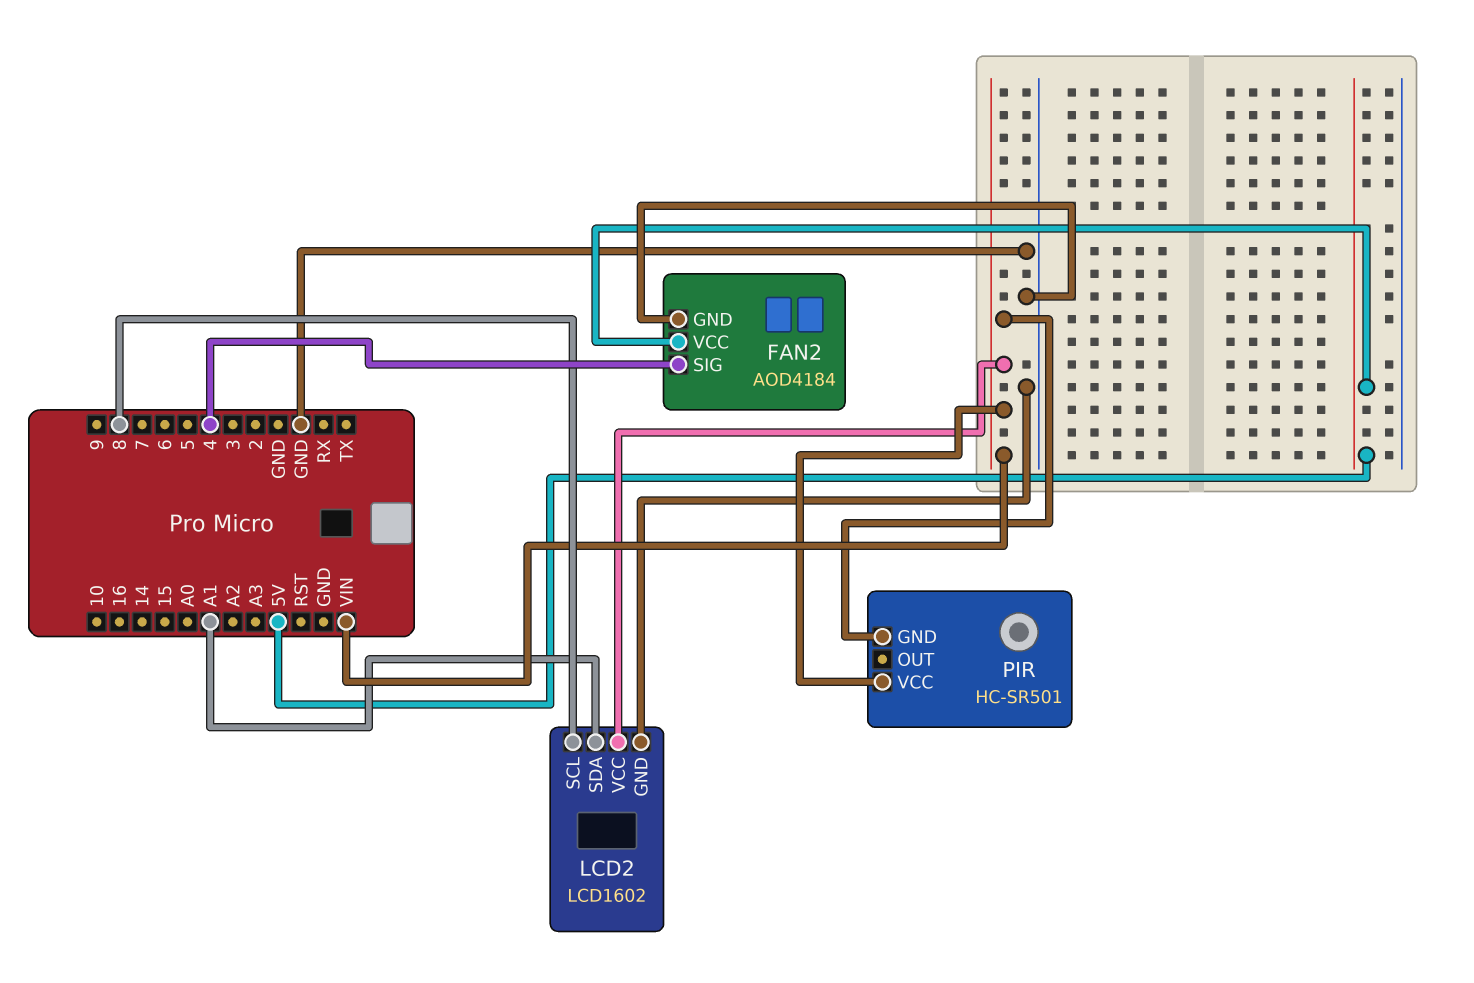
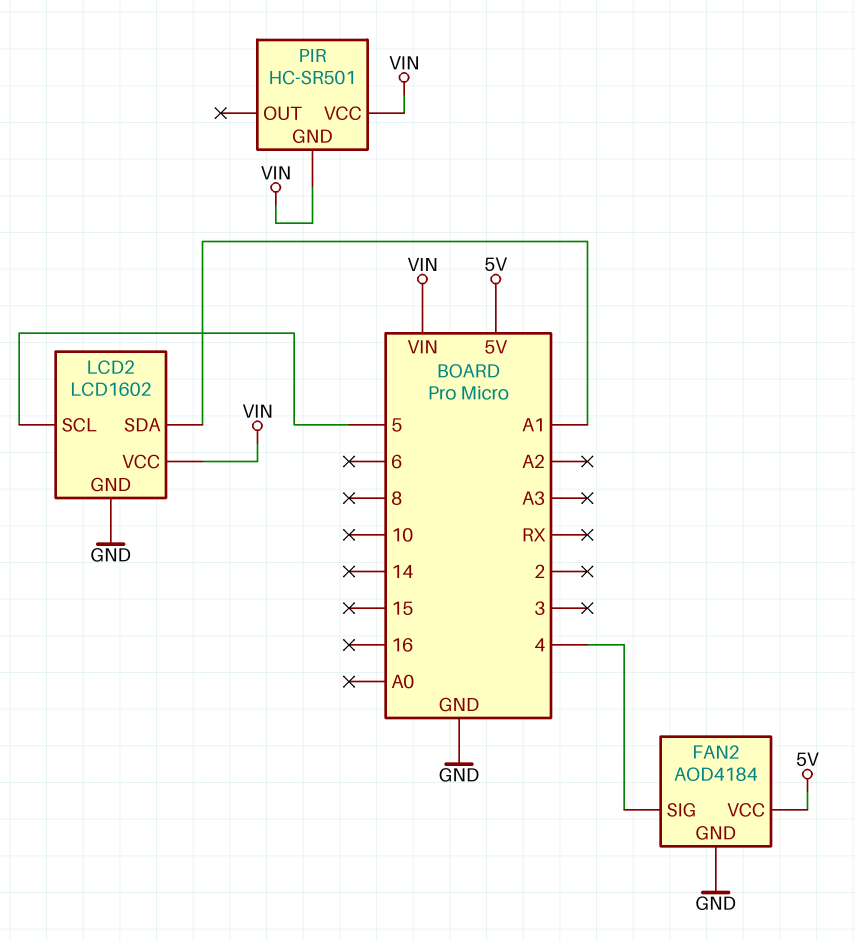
LCD2 pin SCL: 8 -> 5

